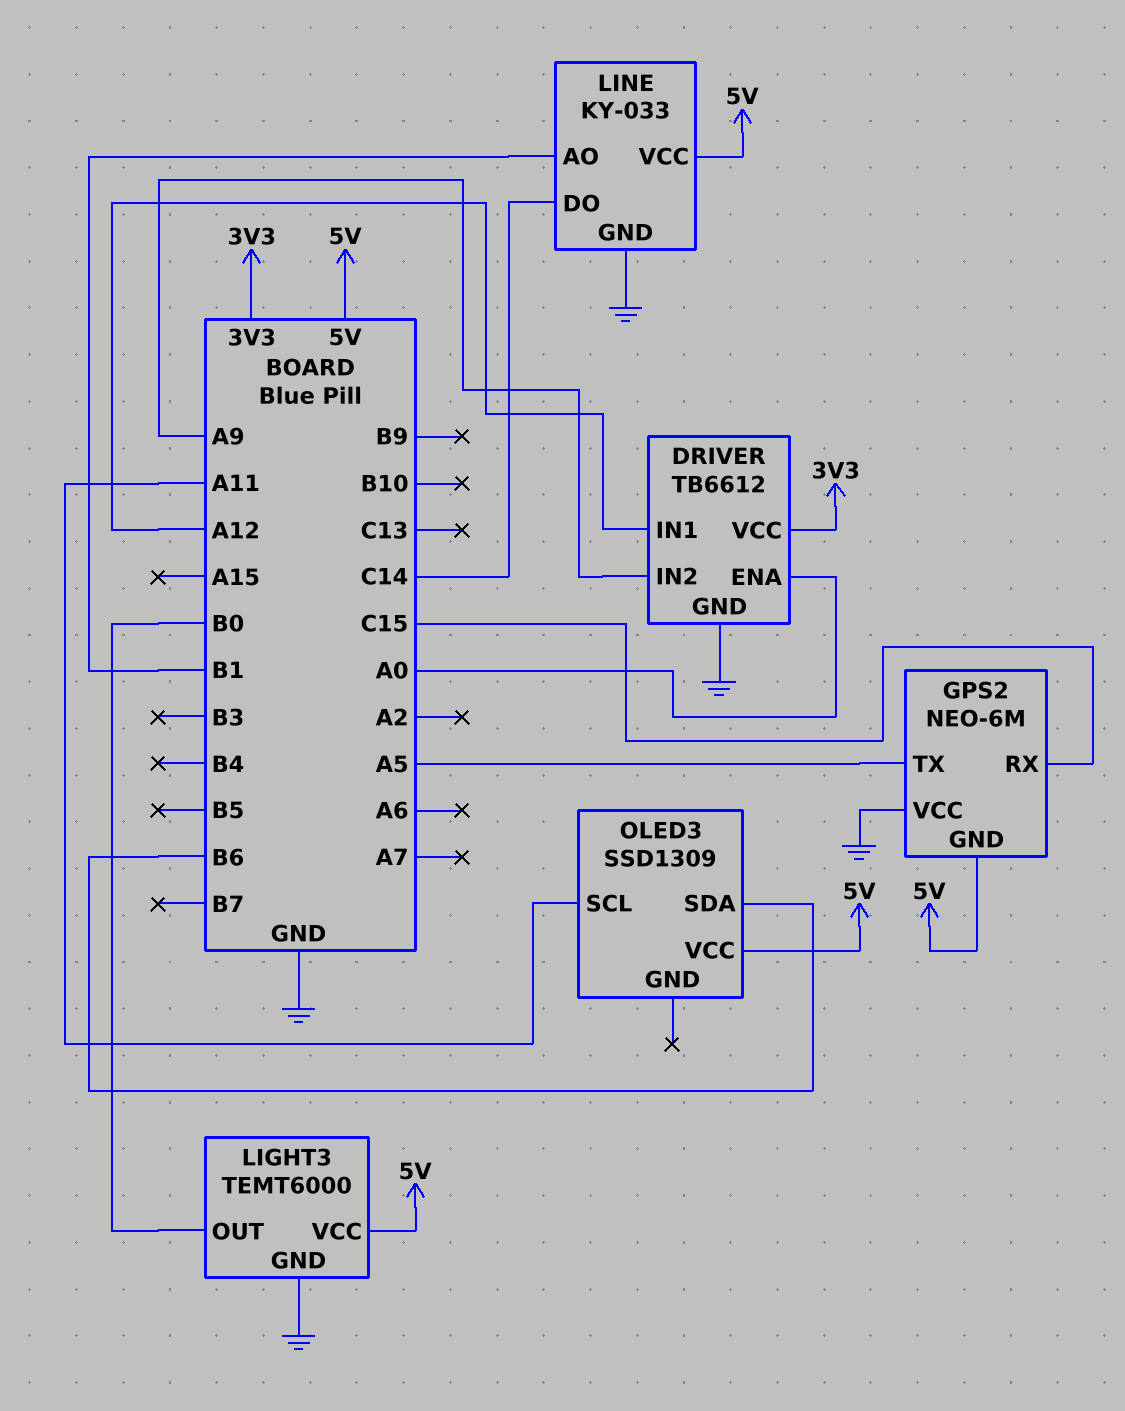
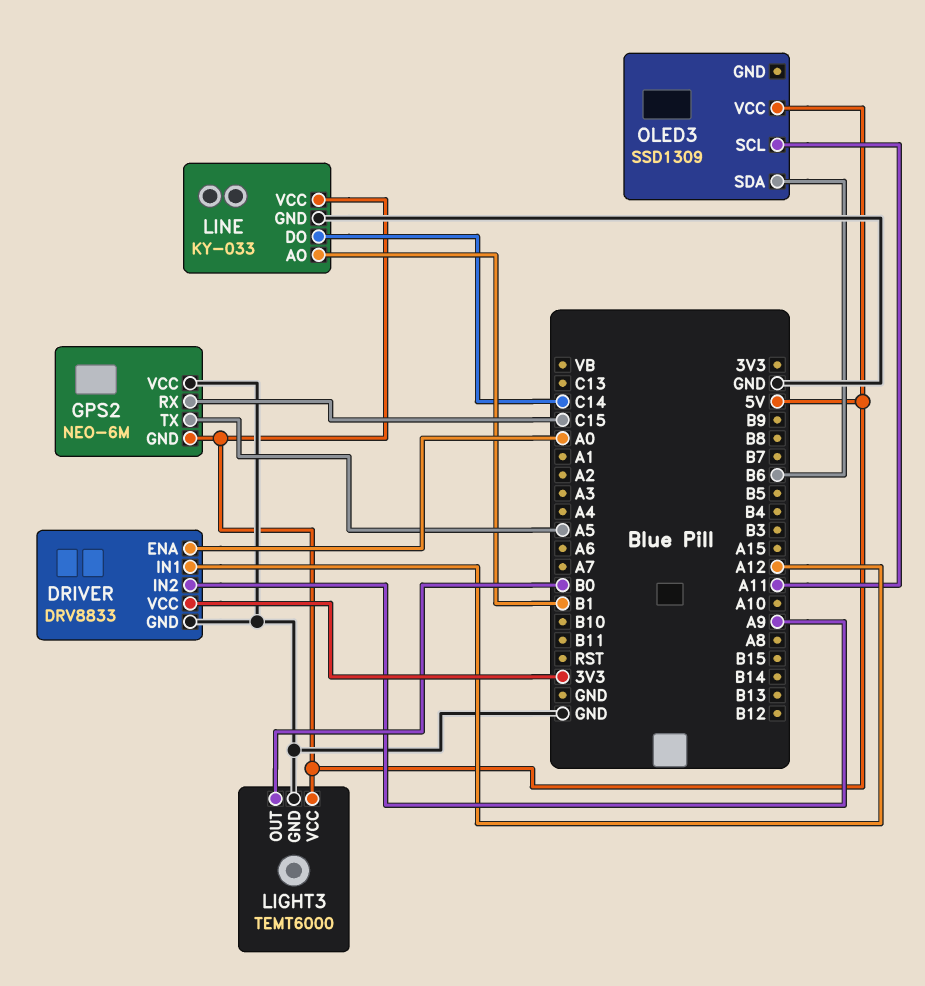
DRIVER: TB6612 -> DRV8833

